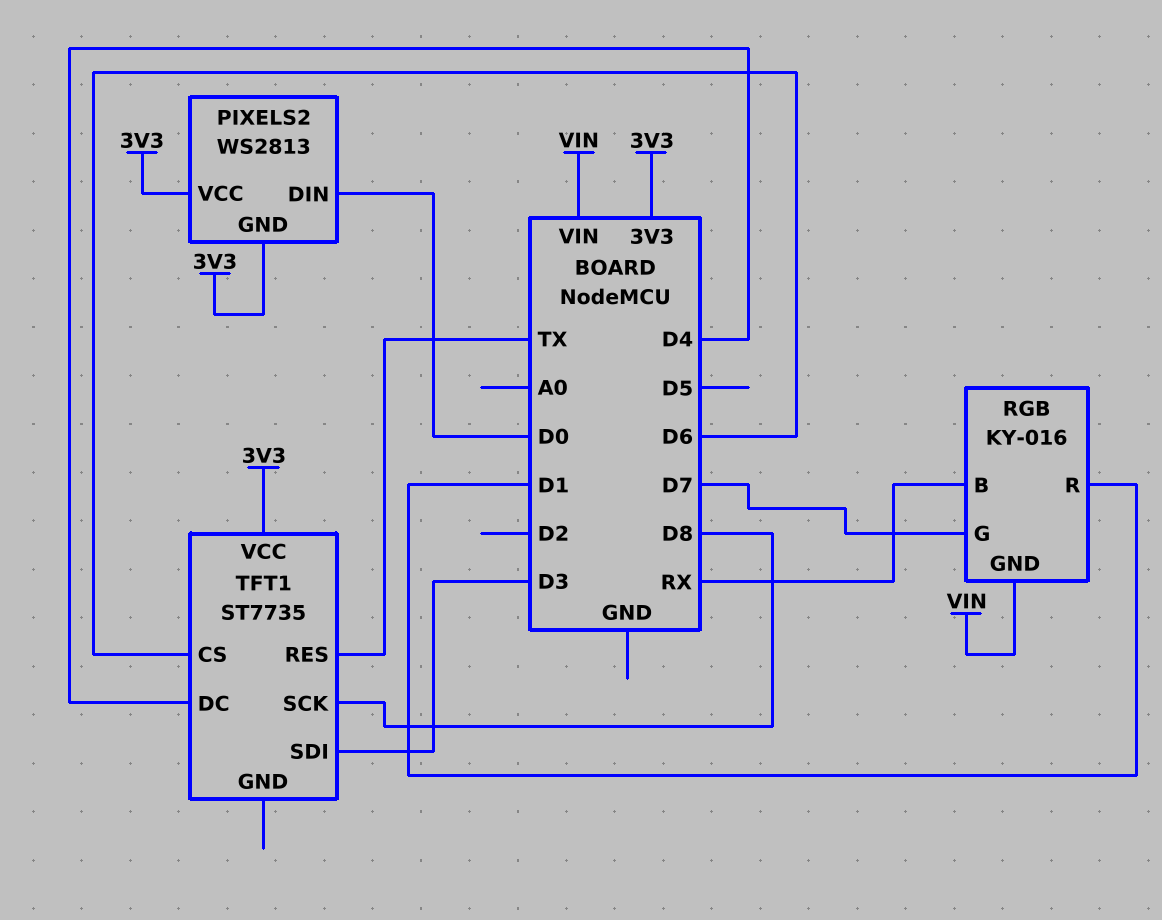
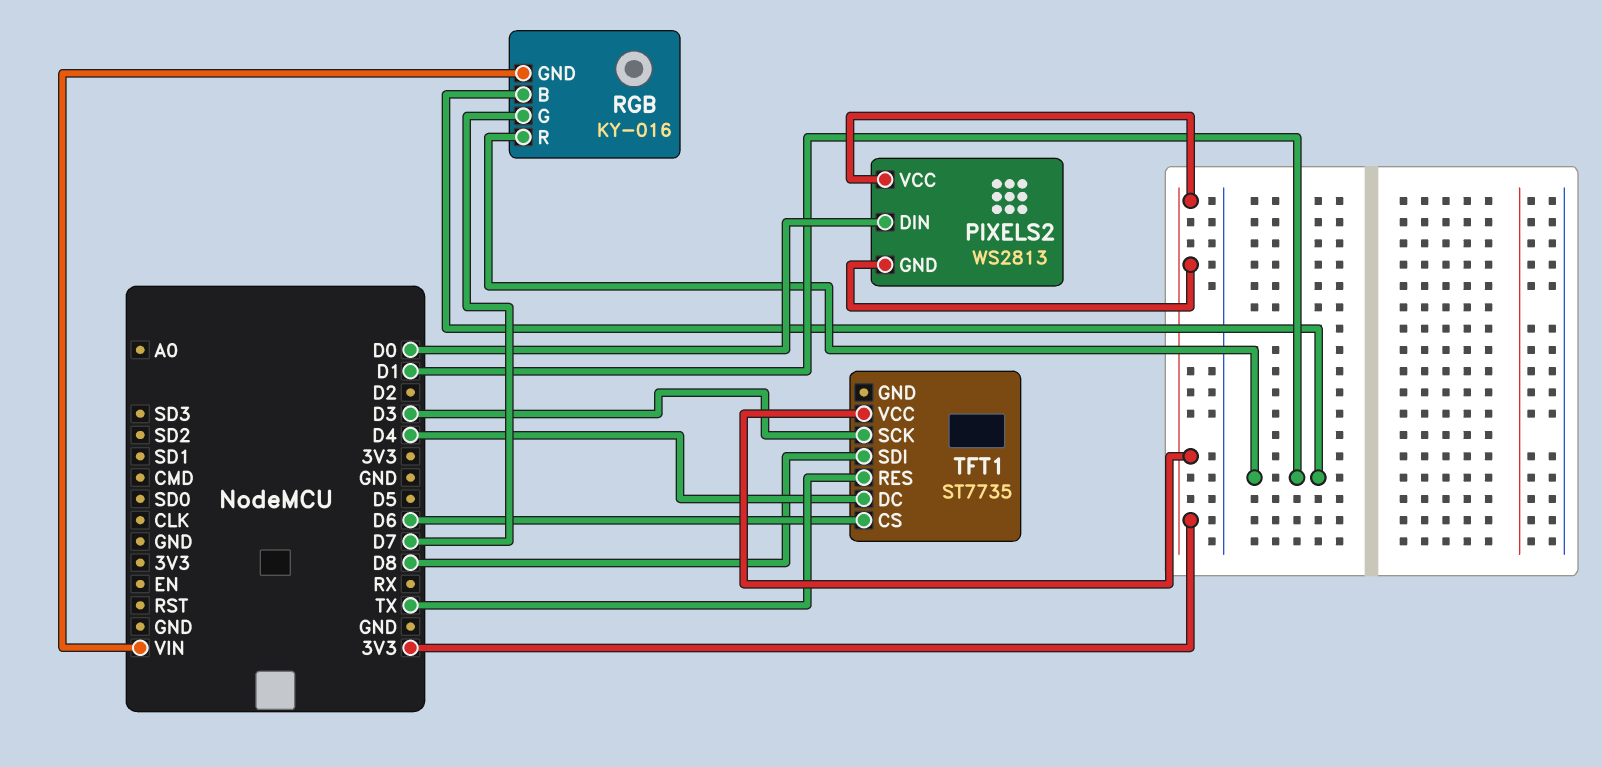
RGB pin B: RX -> D1
TFT1 pin SCK: D8 -> D3
TFT1 pin SDI: D3 -> D8

